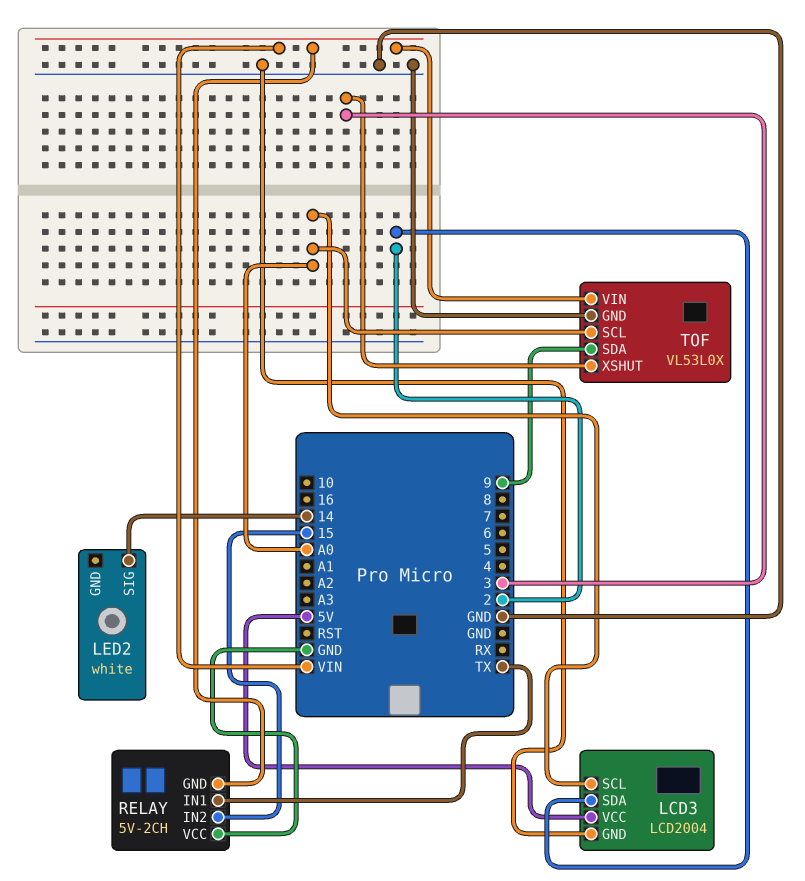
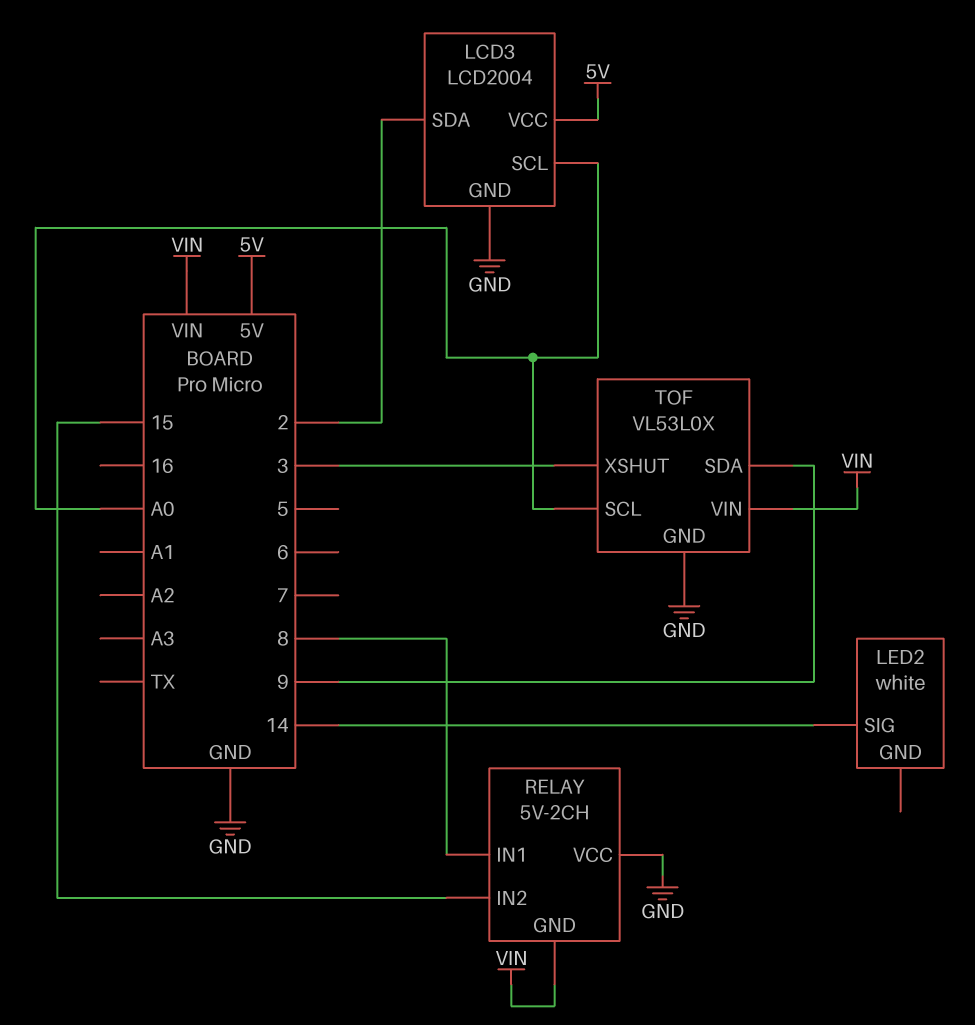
RELAY pin IN1: TX -> 8

